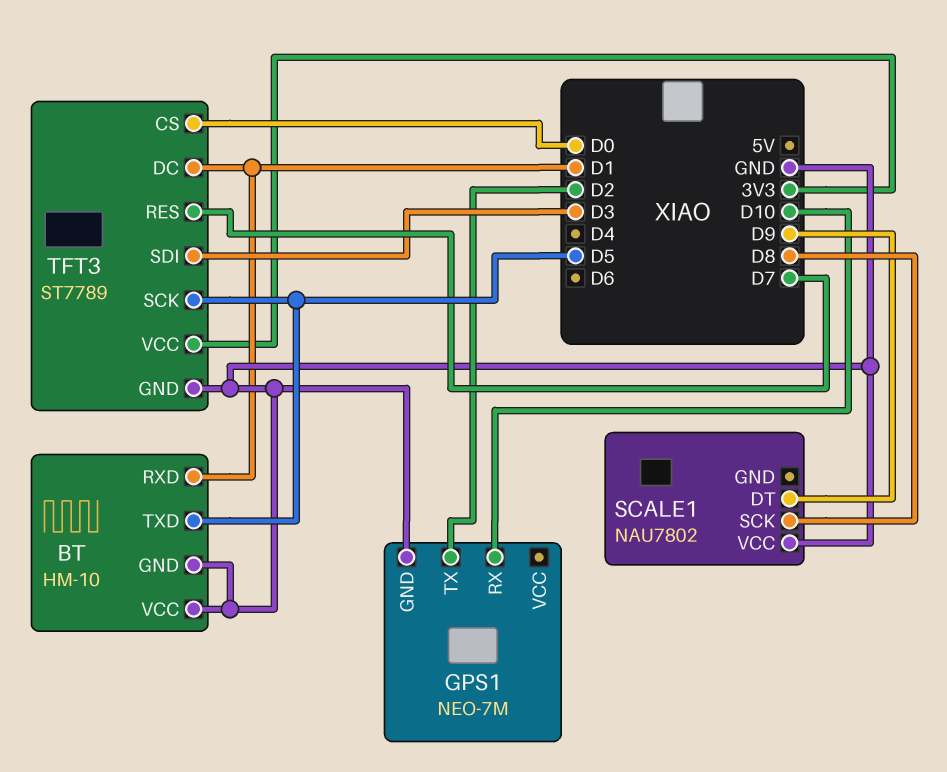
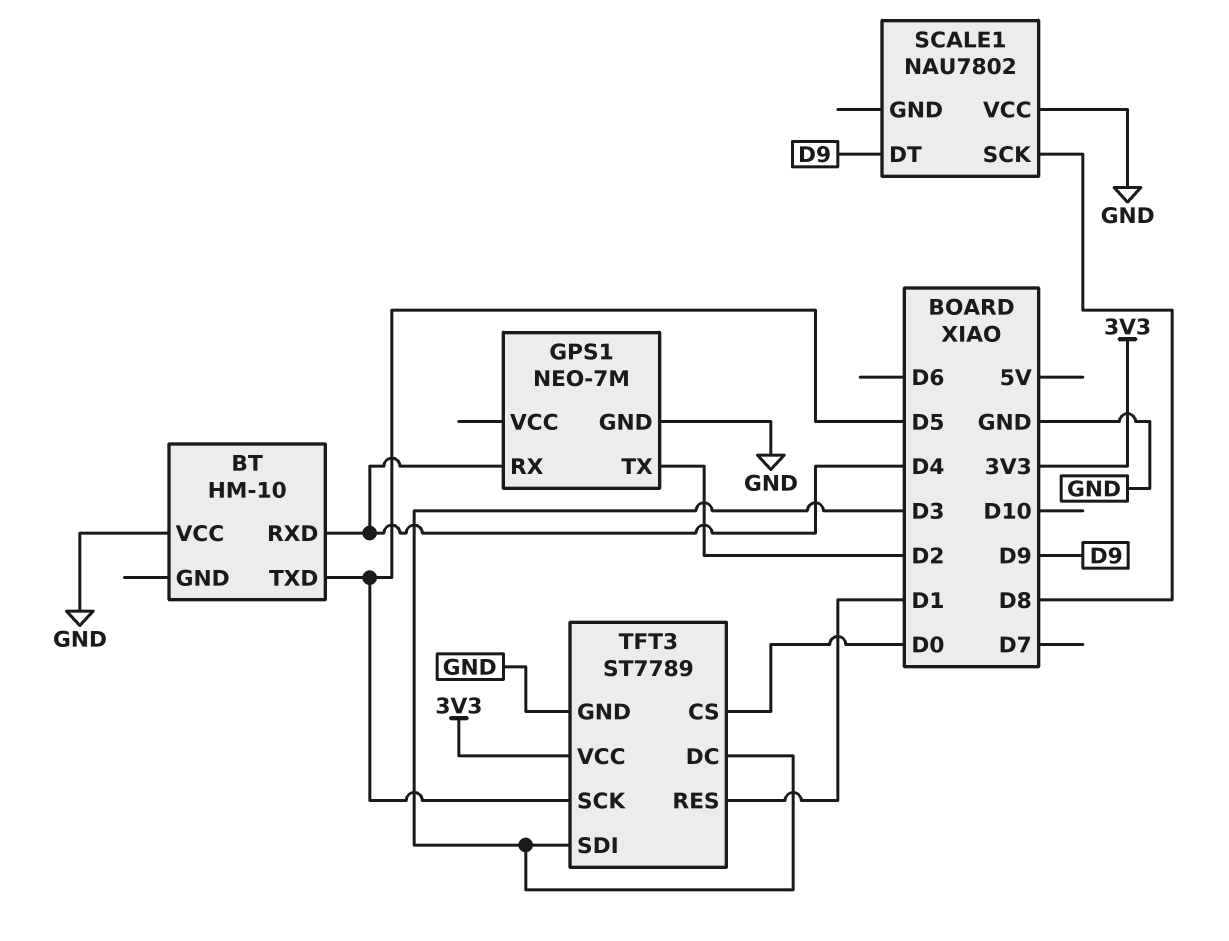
BT pin GND: GND -> none
BT pin RXD: D1 -> D4
GPS1 pin RX: D10 -> D4
TFT3 pin DC: D1 -> D3
TFT3 pin RES: D7 -> D1

